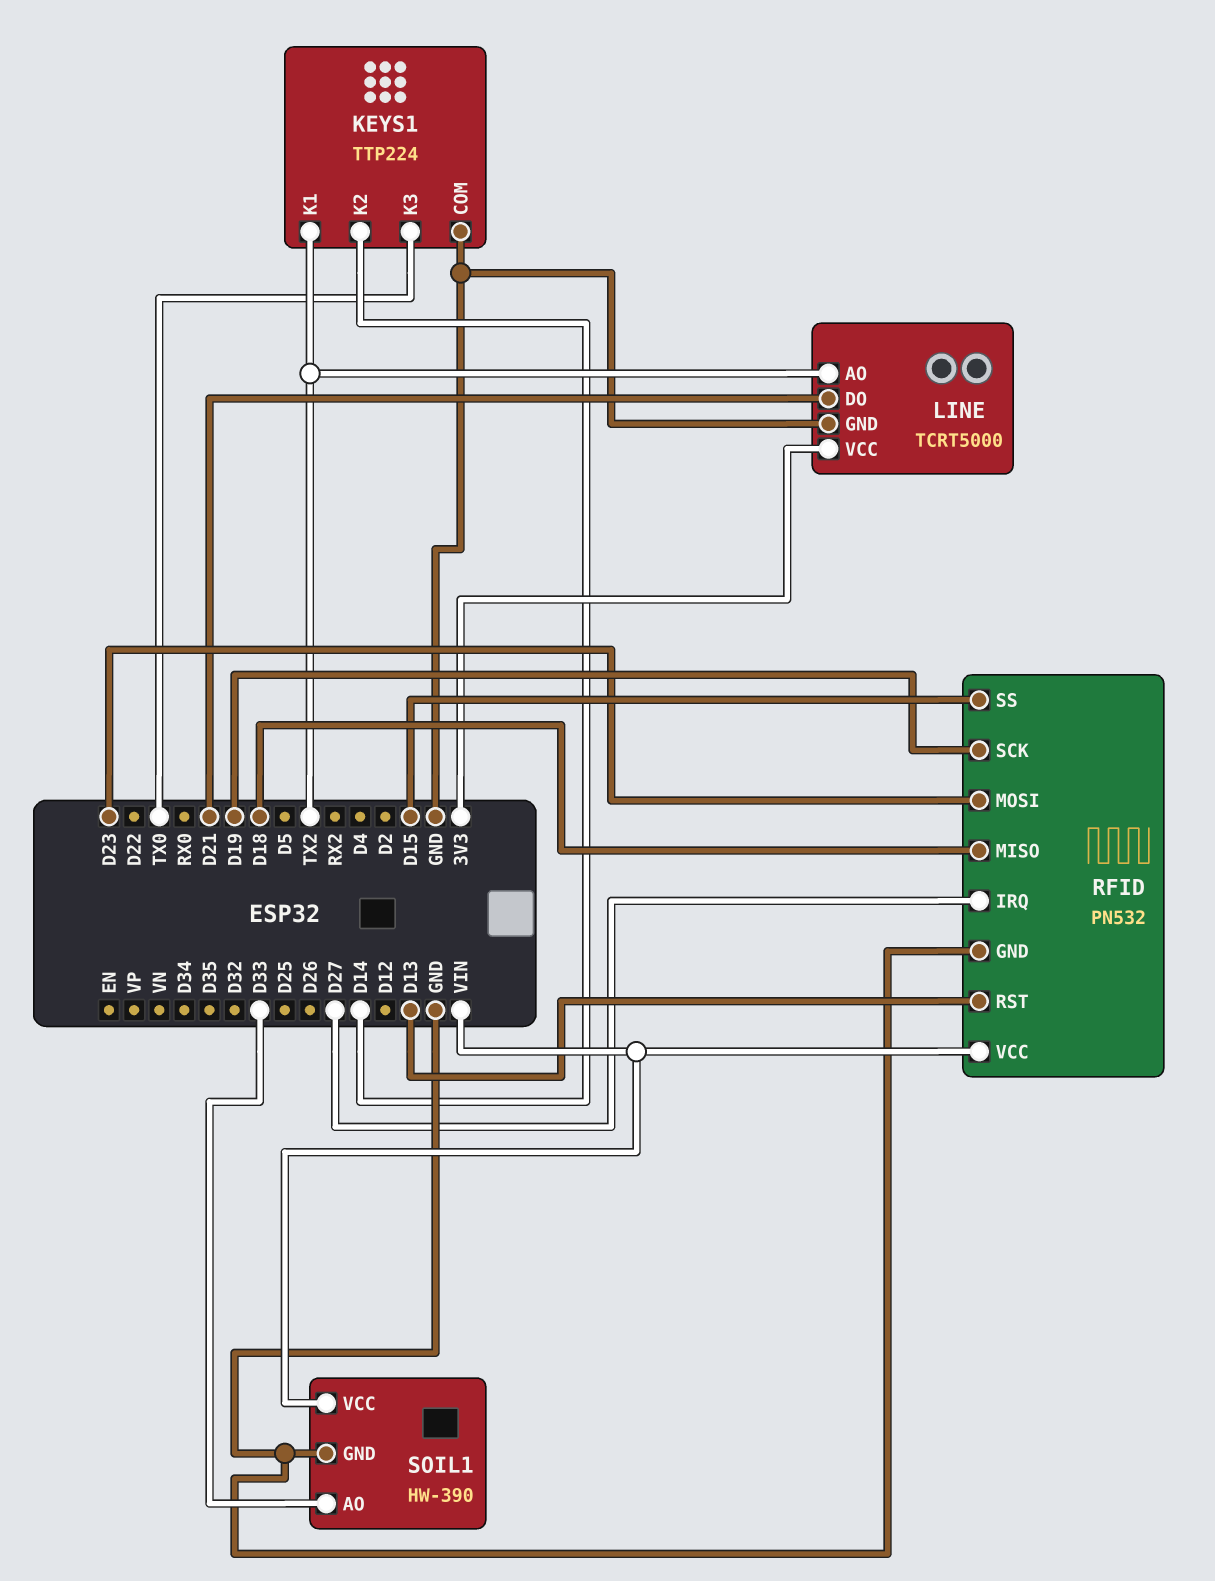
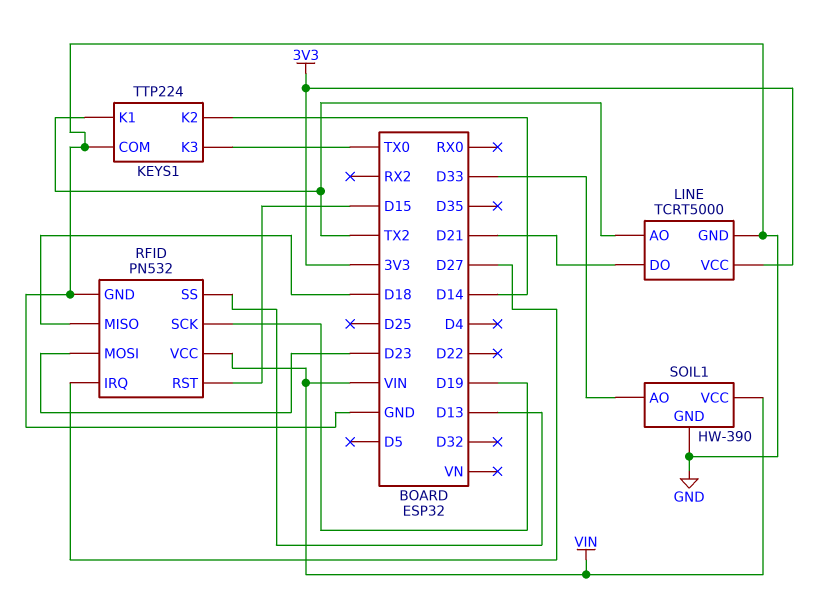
RFID pin RST: D13 -> D15
RFID pin SS: D15 -> D13

